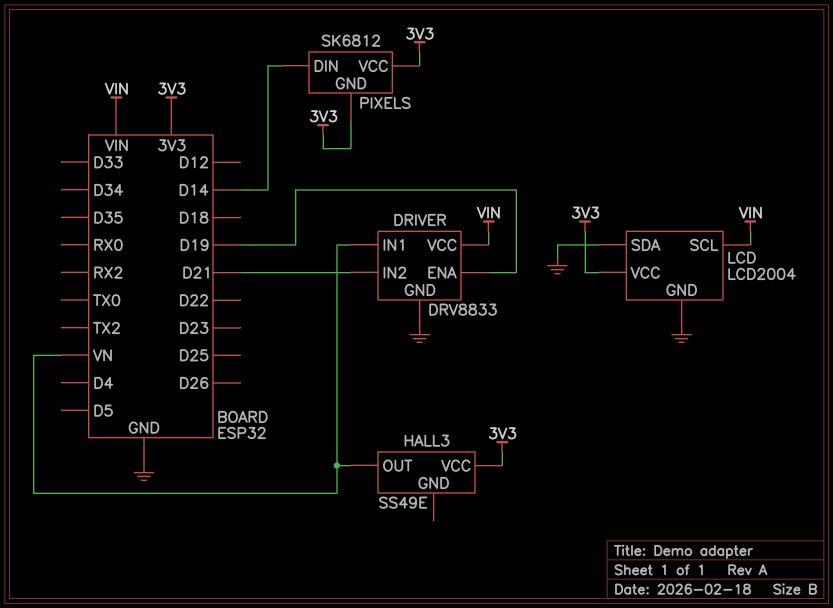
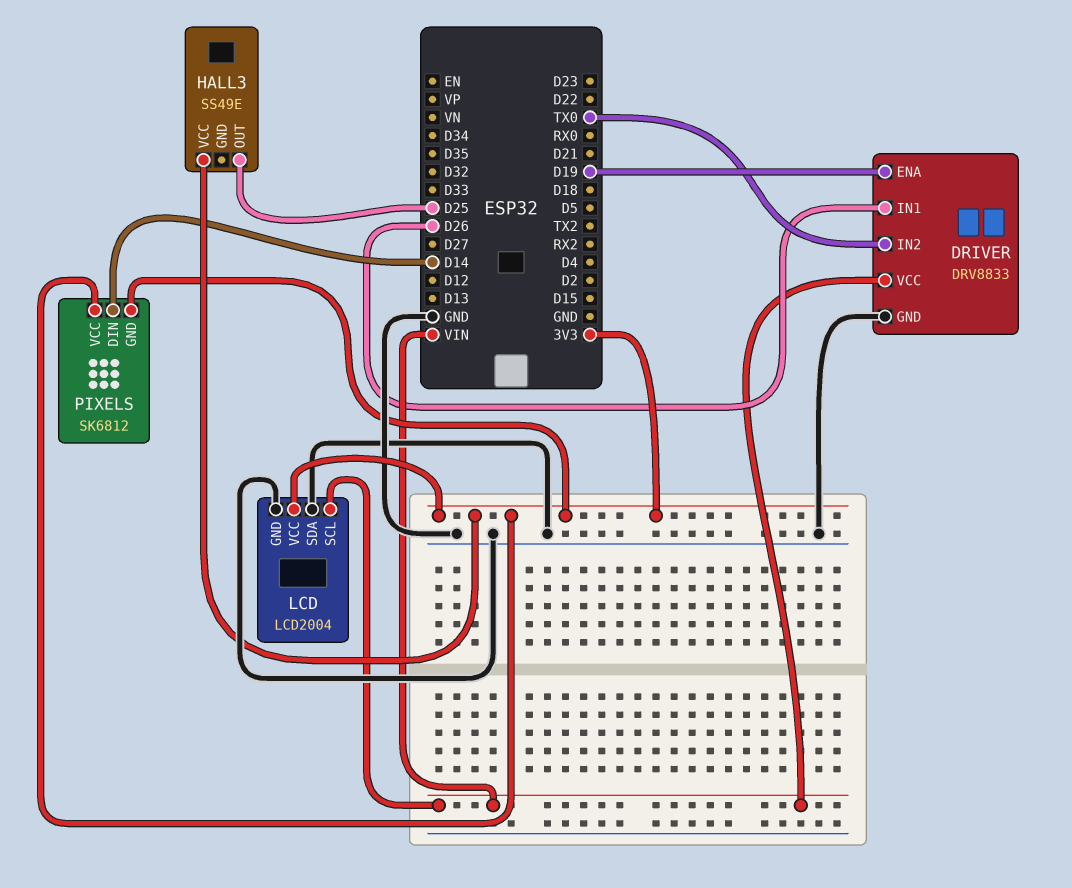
DRIVER pin IN1: VN -> D26
DRIVER pin IN2: D21 -> TX0
HALL3 pin OUT: VN -> D25

